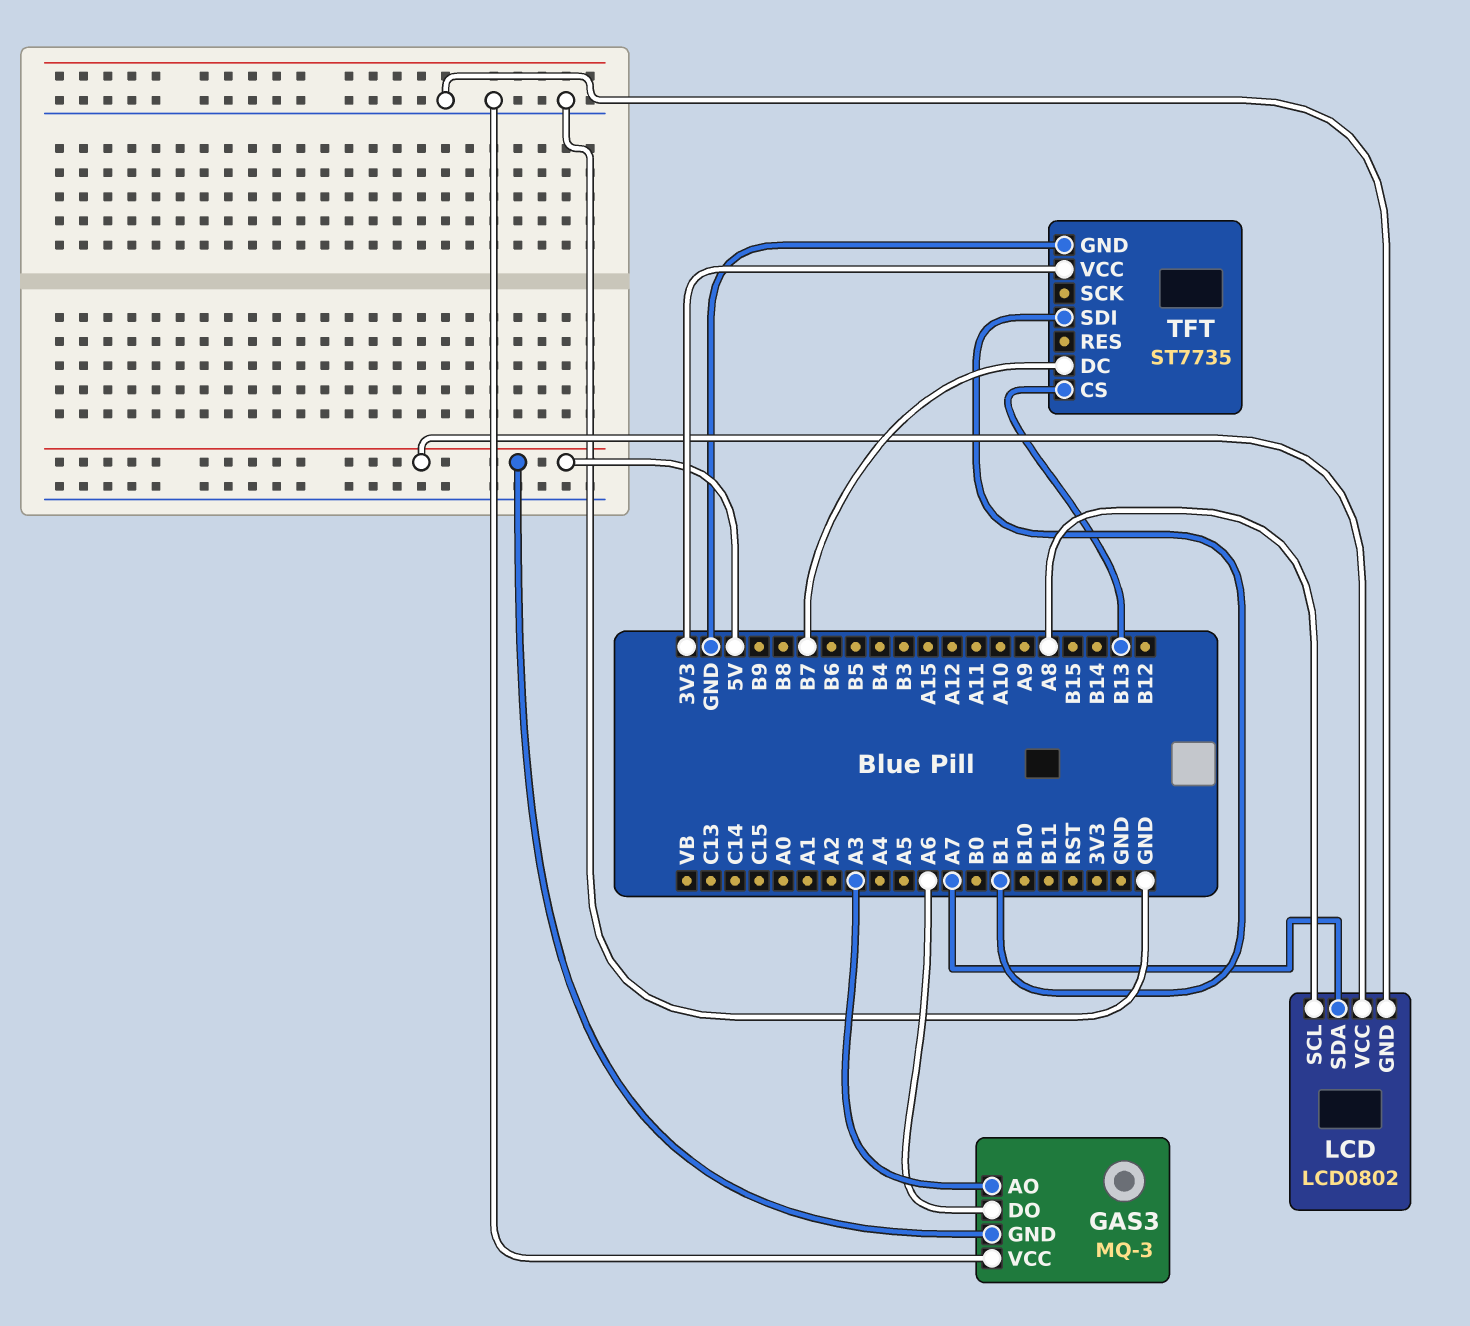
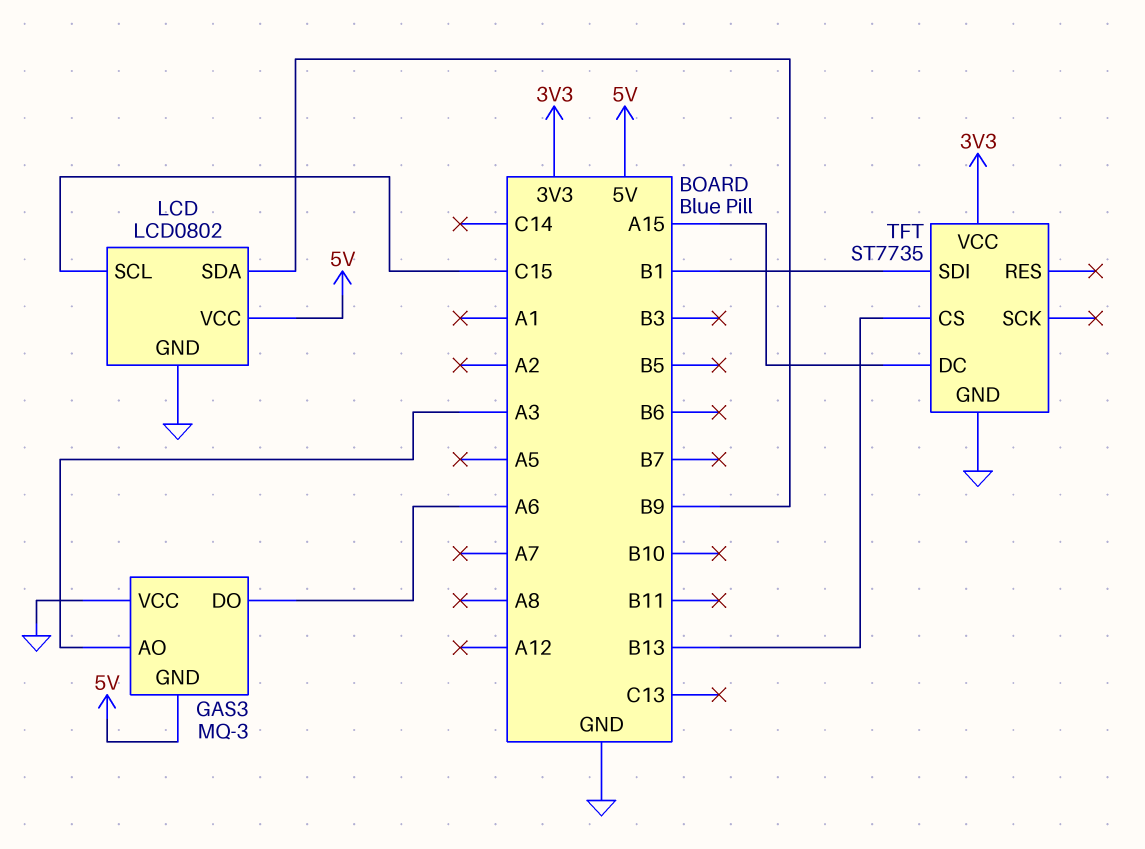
LCD pin SCL: A8 -> C15
LCD pin SDA: A7 -> B9
TFT pin DC: B7 -> A15

